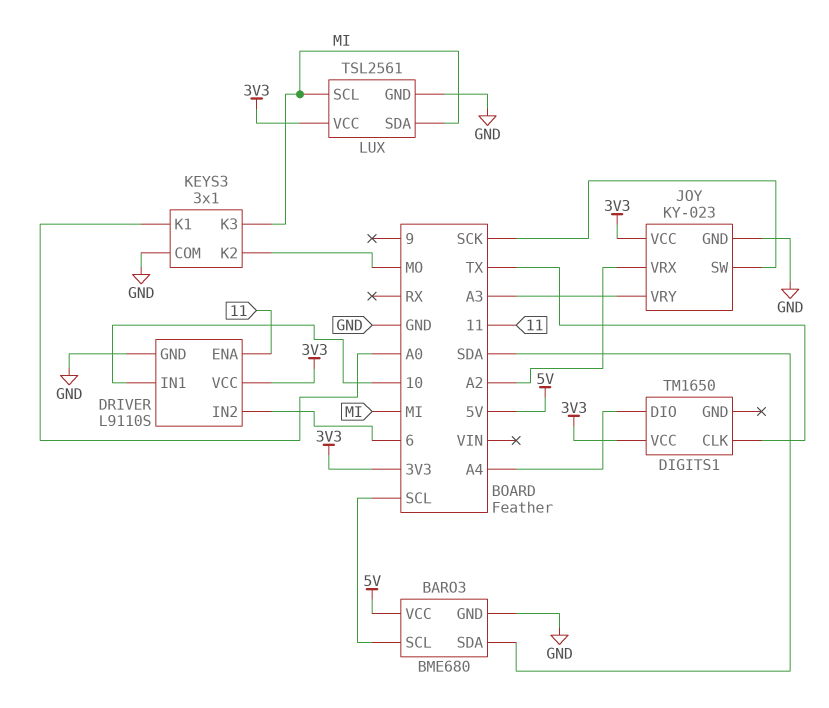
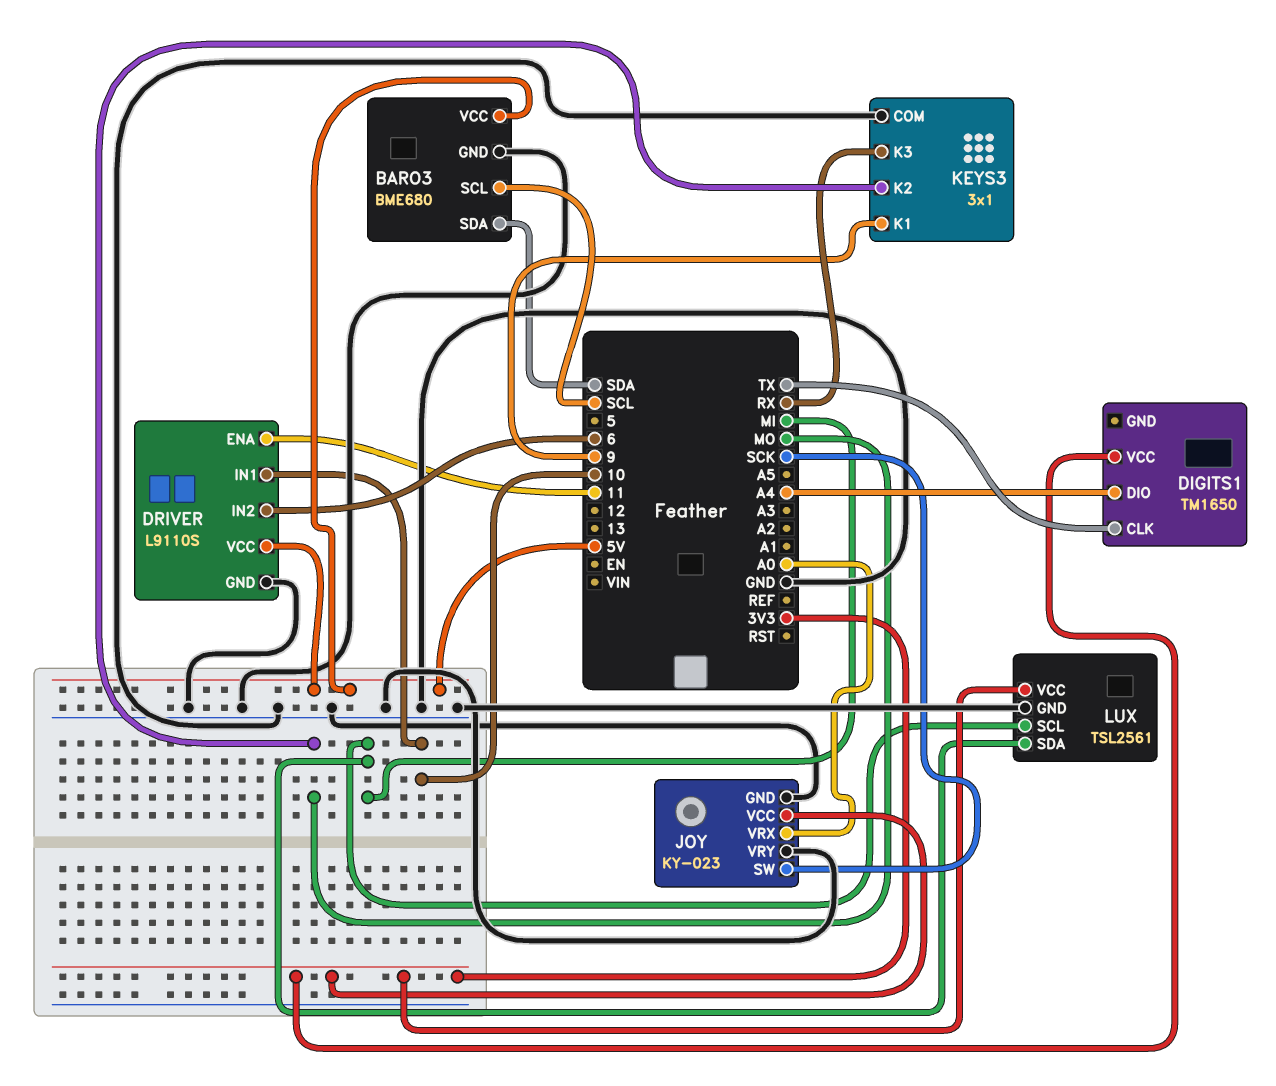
DRIVER pin VCC: 3V3 -> 5V
JOY pin VRX: A2 -> A0
JOY pin VRY: A3 -> GND
KEYS3 pin K1: A0 -> 9
KEYS3 pin K3: MI -> RX

